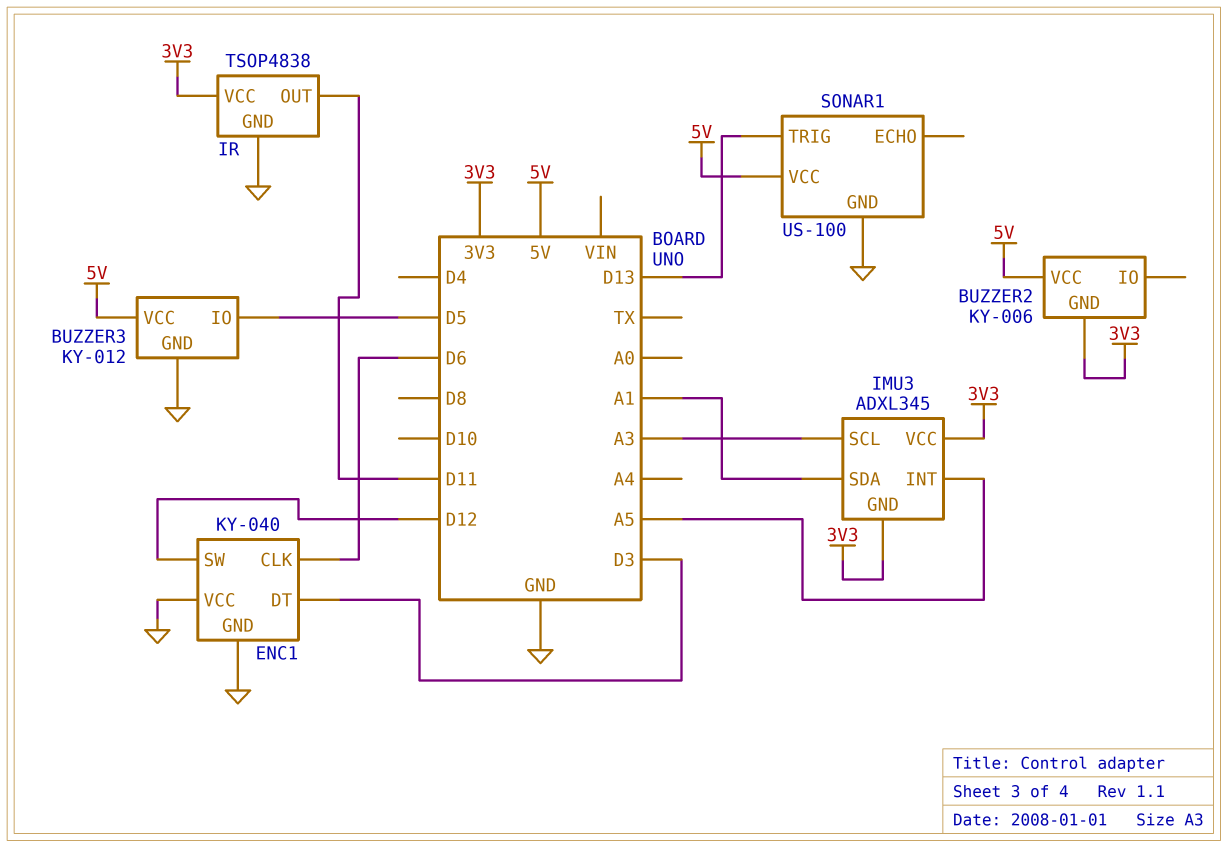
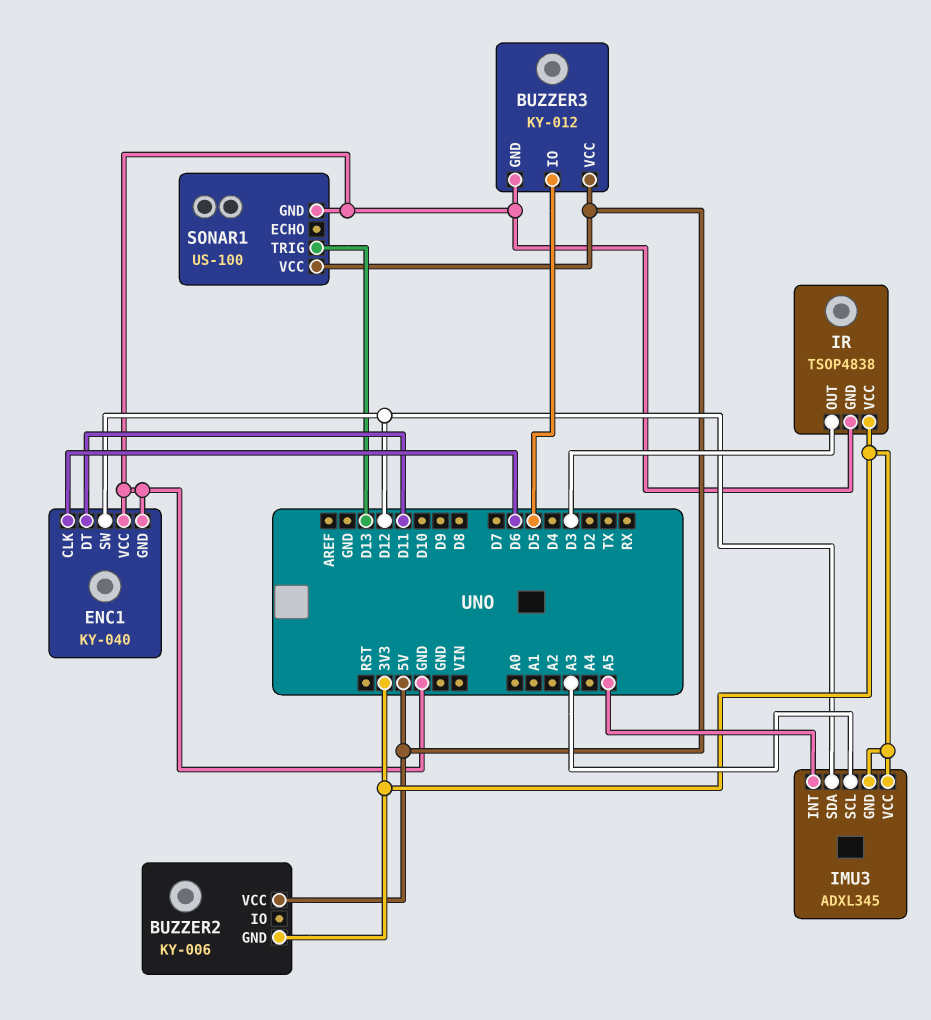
ENC1 pin DT: D3 -> D11
IMU3 pin SDA: A1 -> D12
IR pin OUT: D11 -> D3

